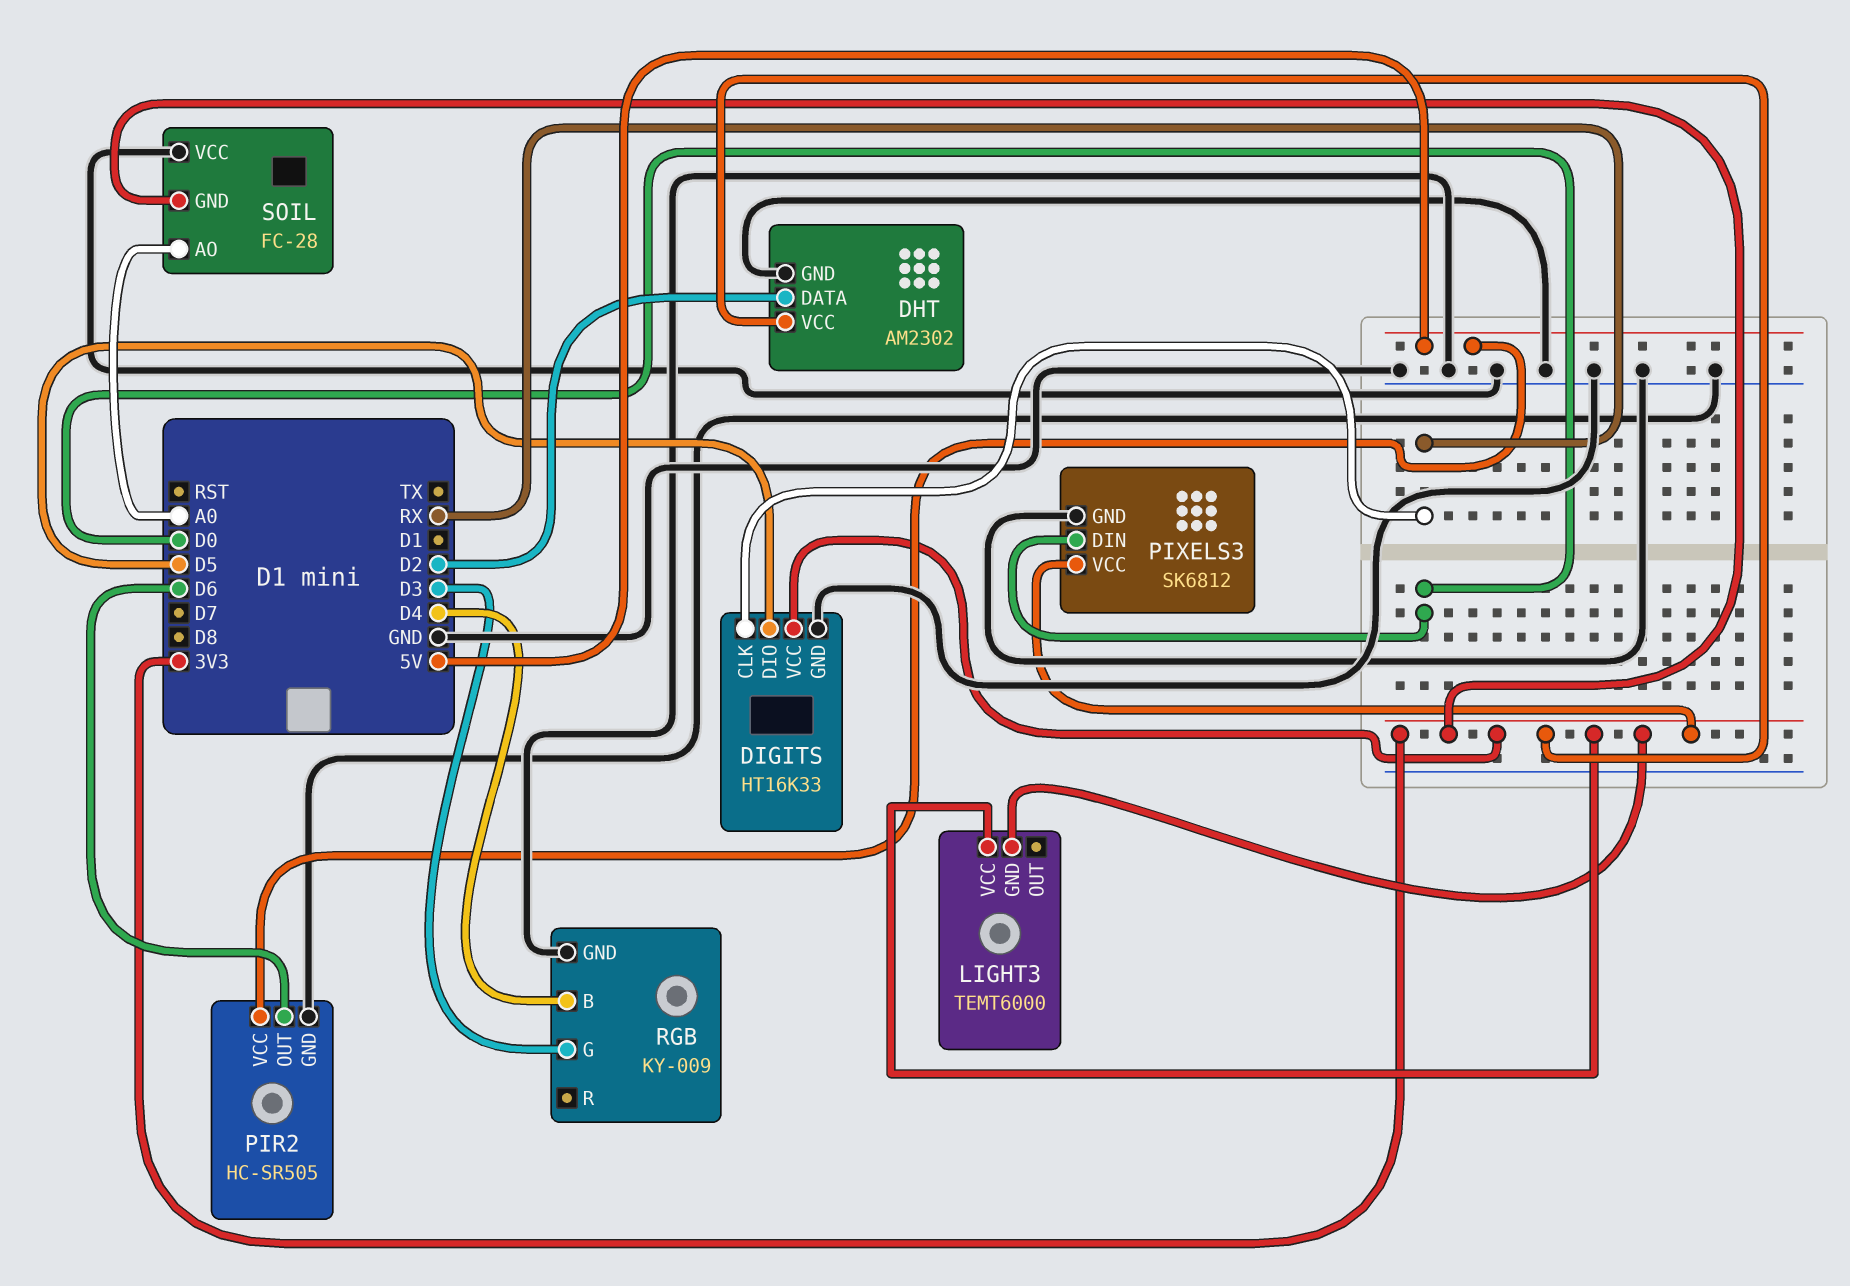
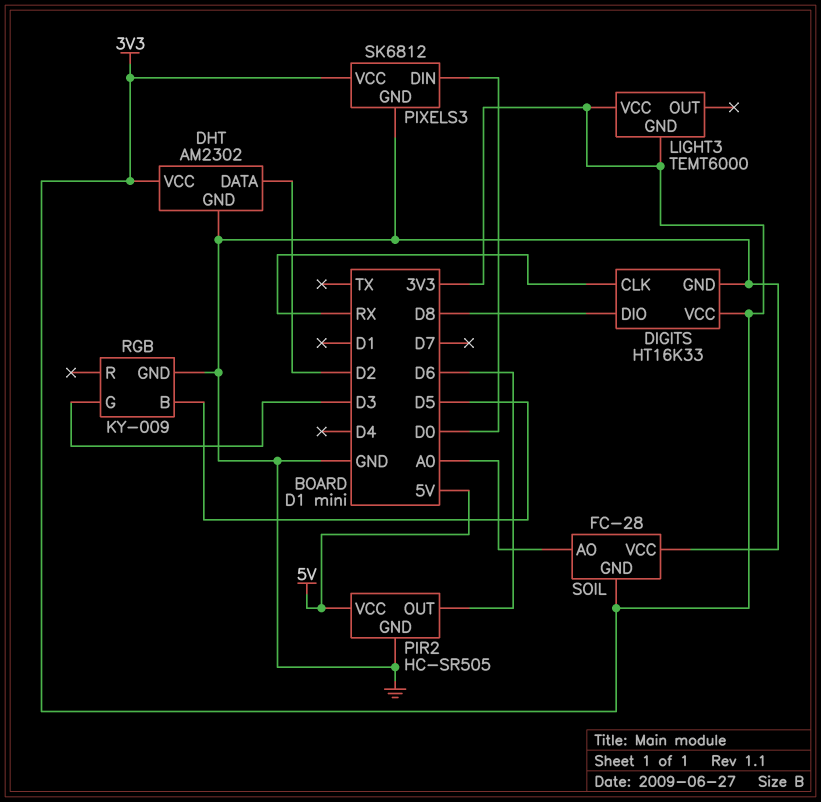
DIGITS pin DIO: D5 -> D8
RGB pin B: D4 -> D5

